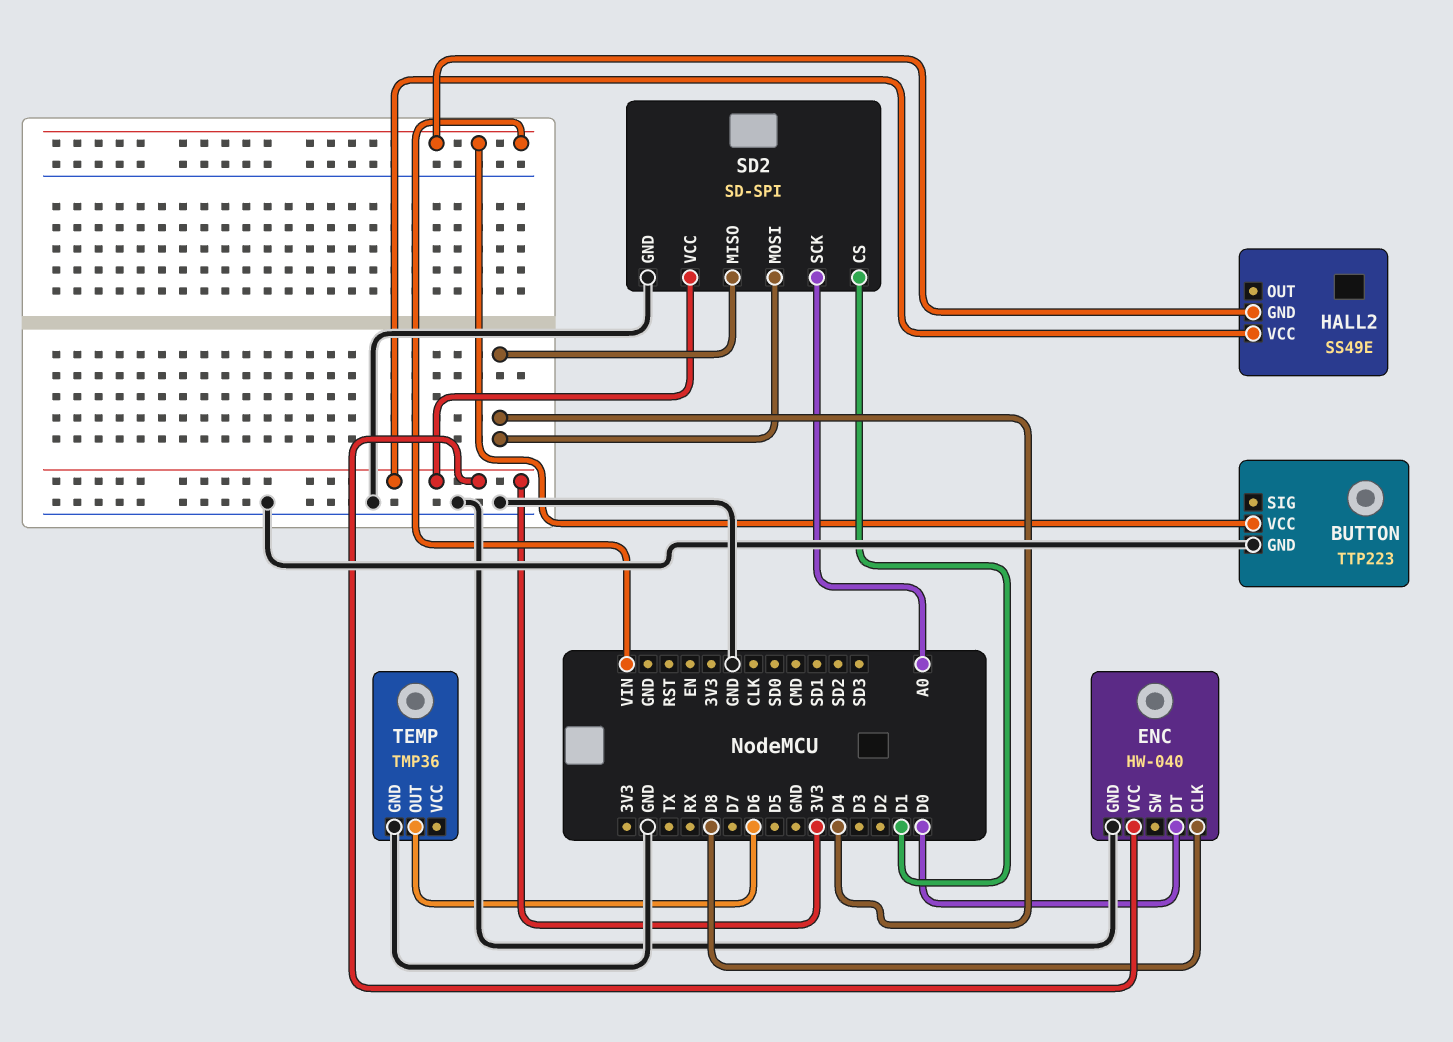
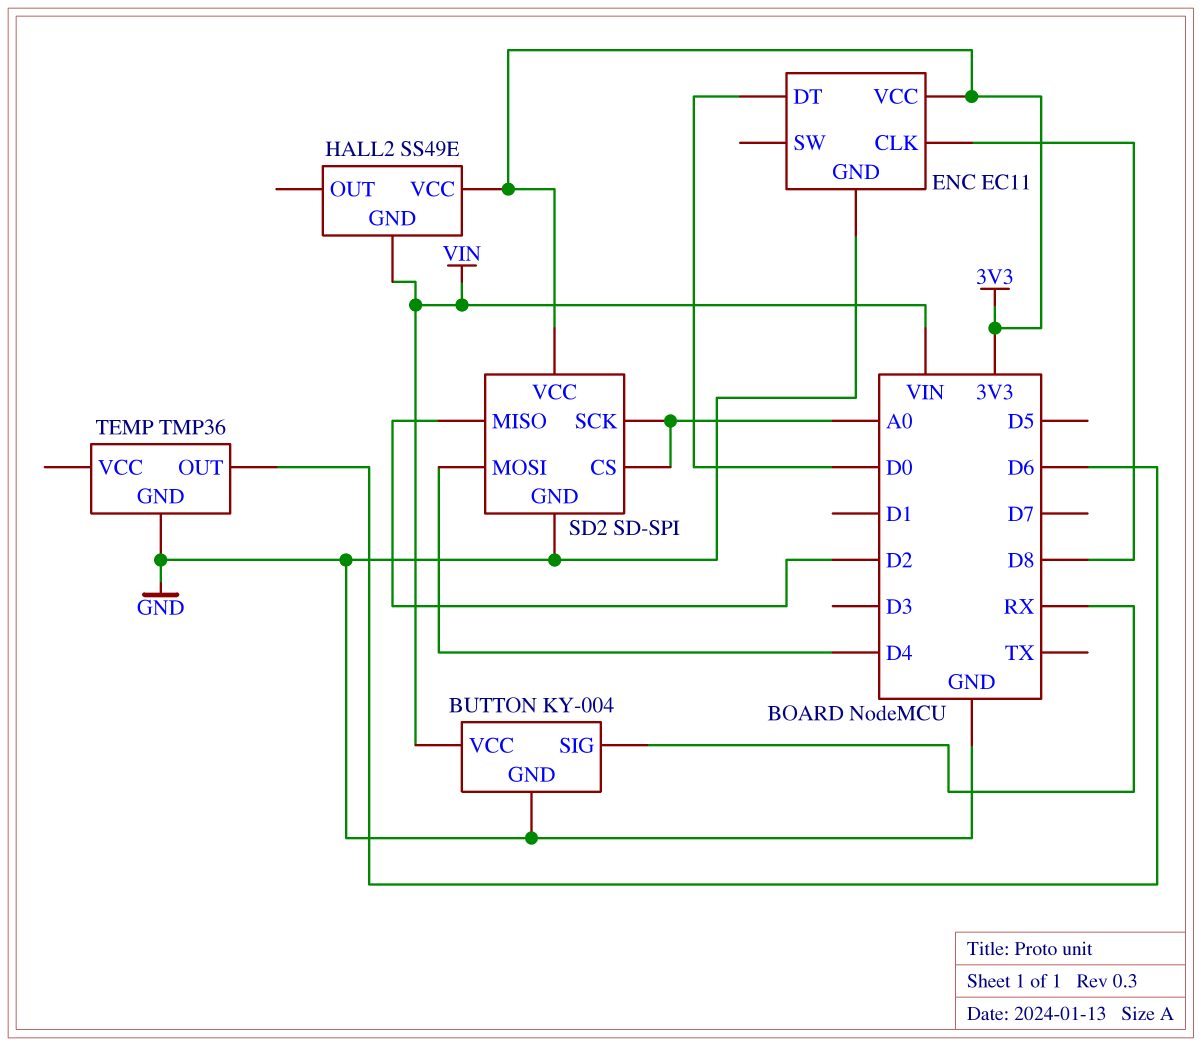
BUTTON: TTP223 -> KY-004
BUTTON pin SIG: none -> RX
ENC: HW-040 -> EC11
SD2 pin CS: D1 -> A0
SD2 pin MISO: D4 -> D2

